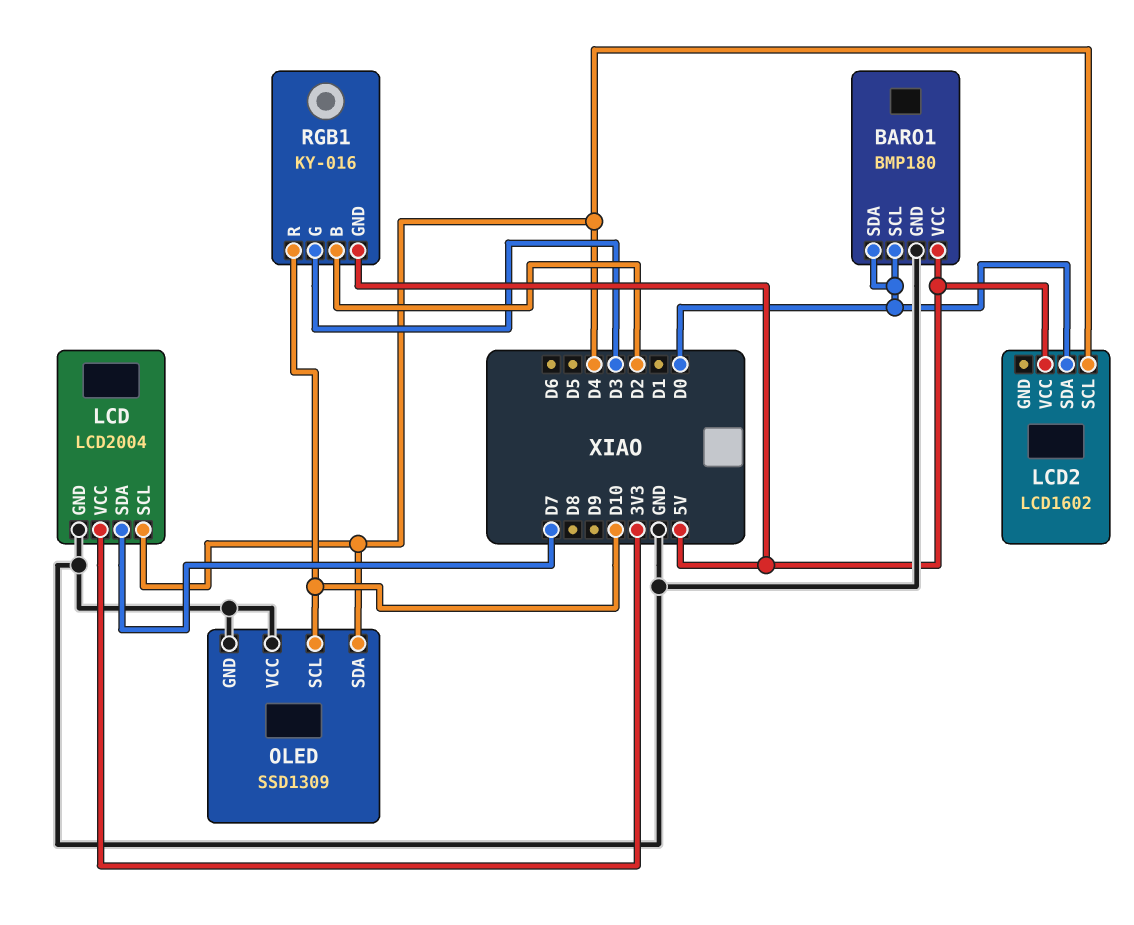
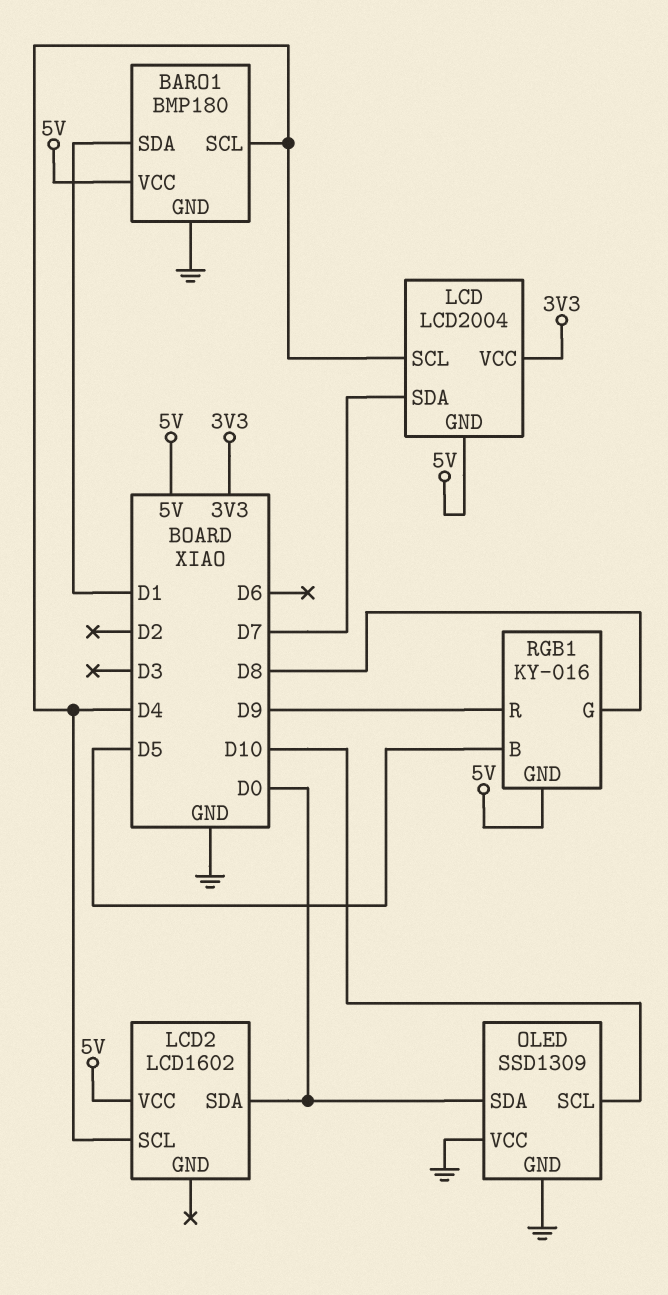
BARO1 pin SCL: D0 -> D4
BARO1 pin SDA: D0 -> D1
LCD pin GND: GND -> 5V
OLED pin SDA: D4 -> D0
RGB1 pin B: D2 -> D5
RGB1 pin G: D3 -> D8
RGB1 pin R: D10 -> D9

